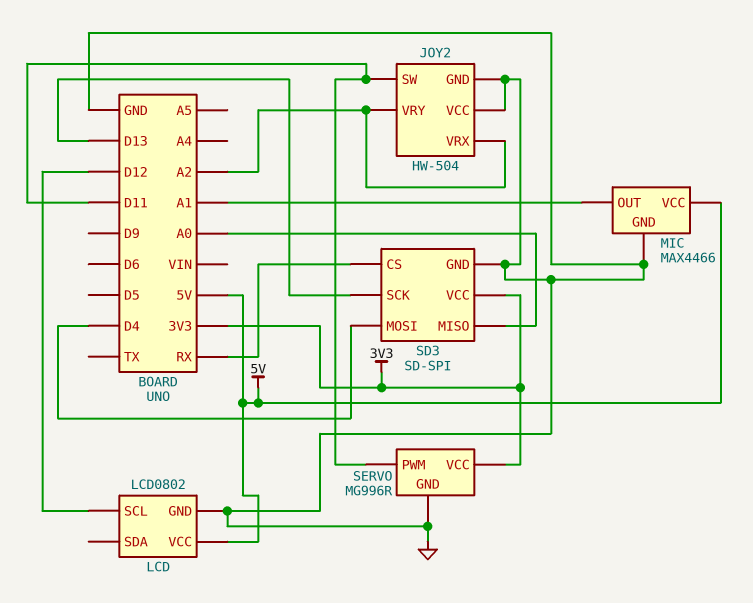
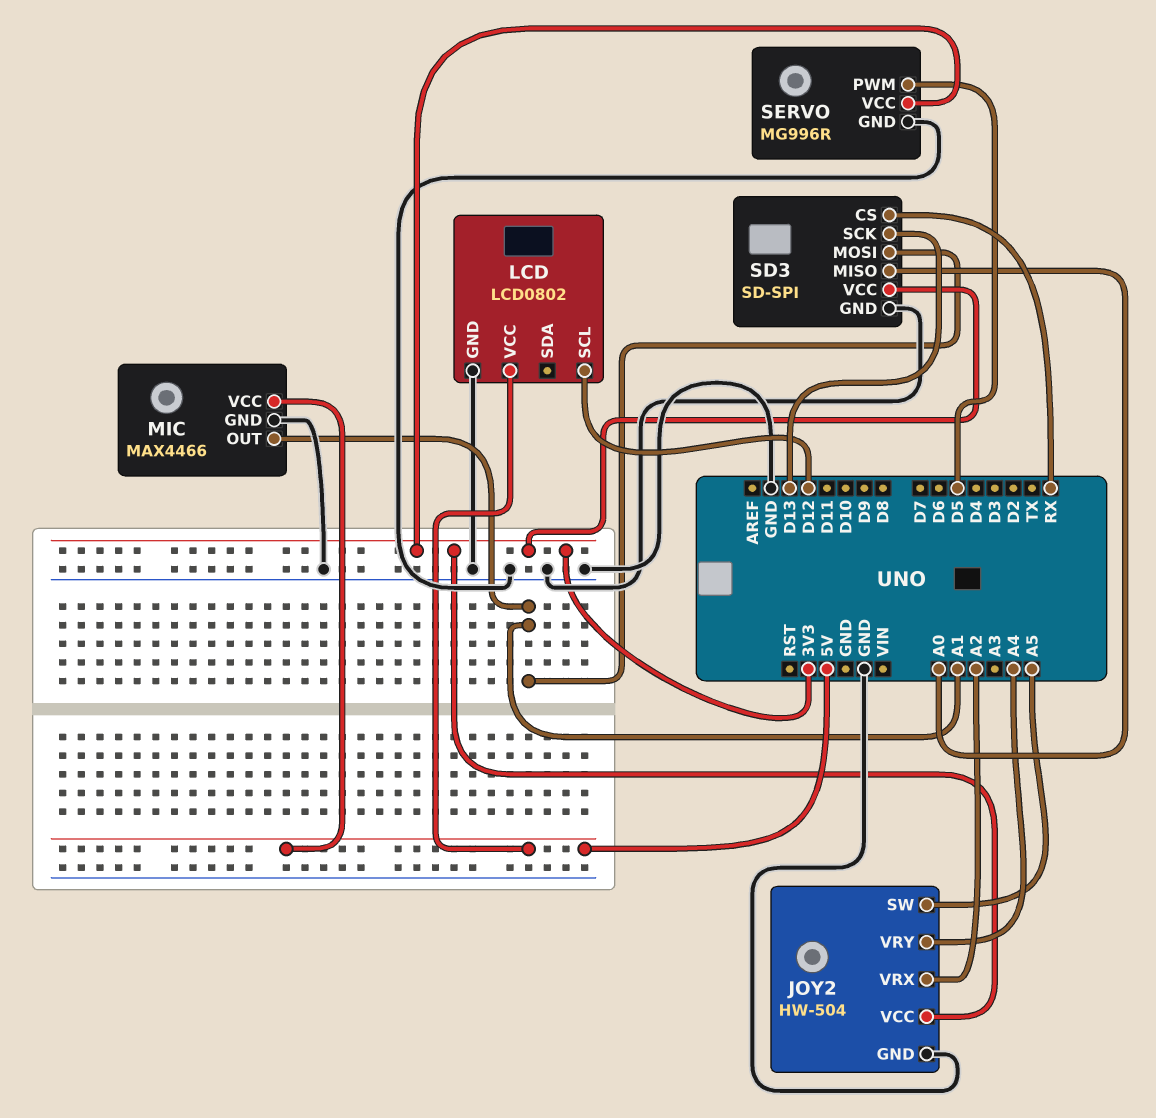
JOY2 pin SW: D11 -> A5
JOY2 pin VCC: GND -> 3V3
JOY2 pin VRY: A2 -> A4
SD3 pin MOSI: D4 -> A1
SERVO pin PWM: D11 -> D5

